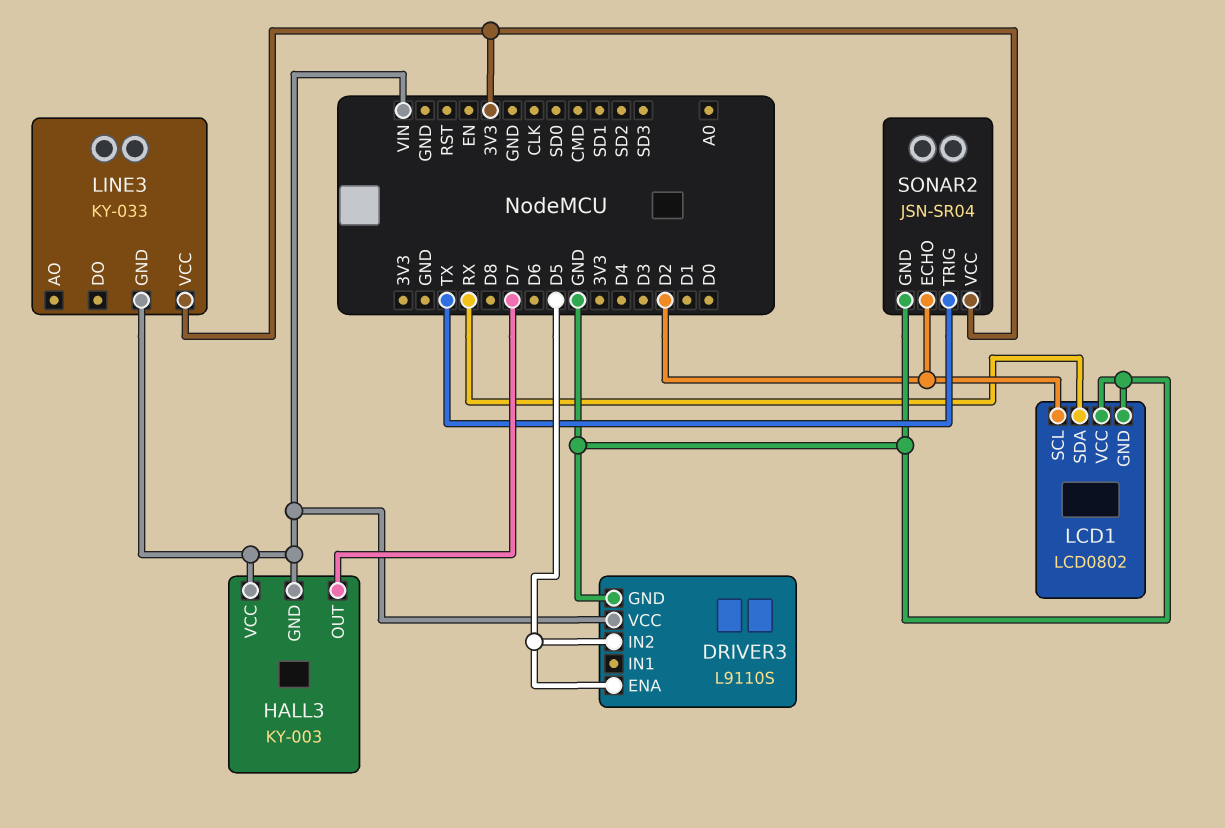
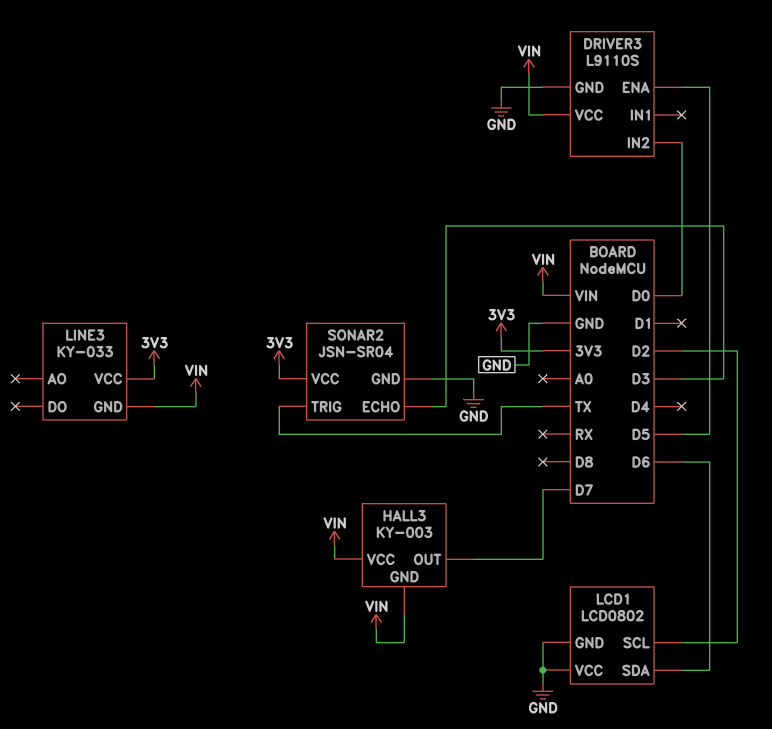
DRIVER3 pin IN2: D5 -> D0
LCD1 pin SDA: RX -> D6
SONAR2 pin ECHO: D2 -> D3

